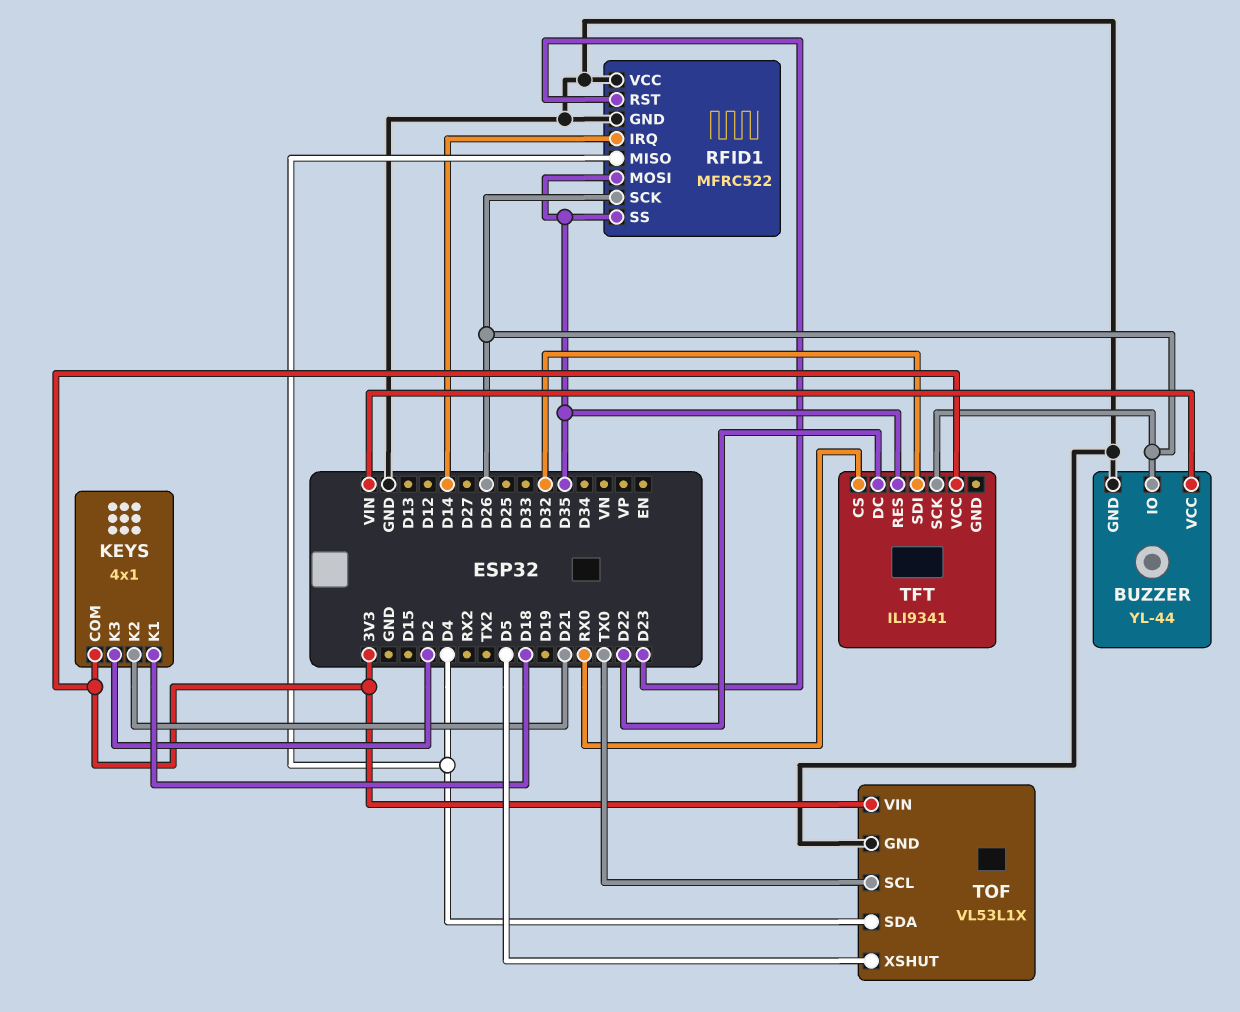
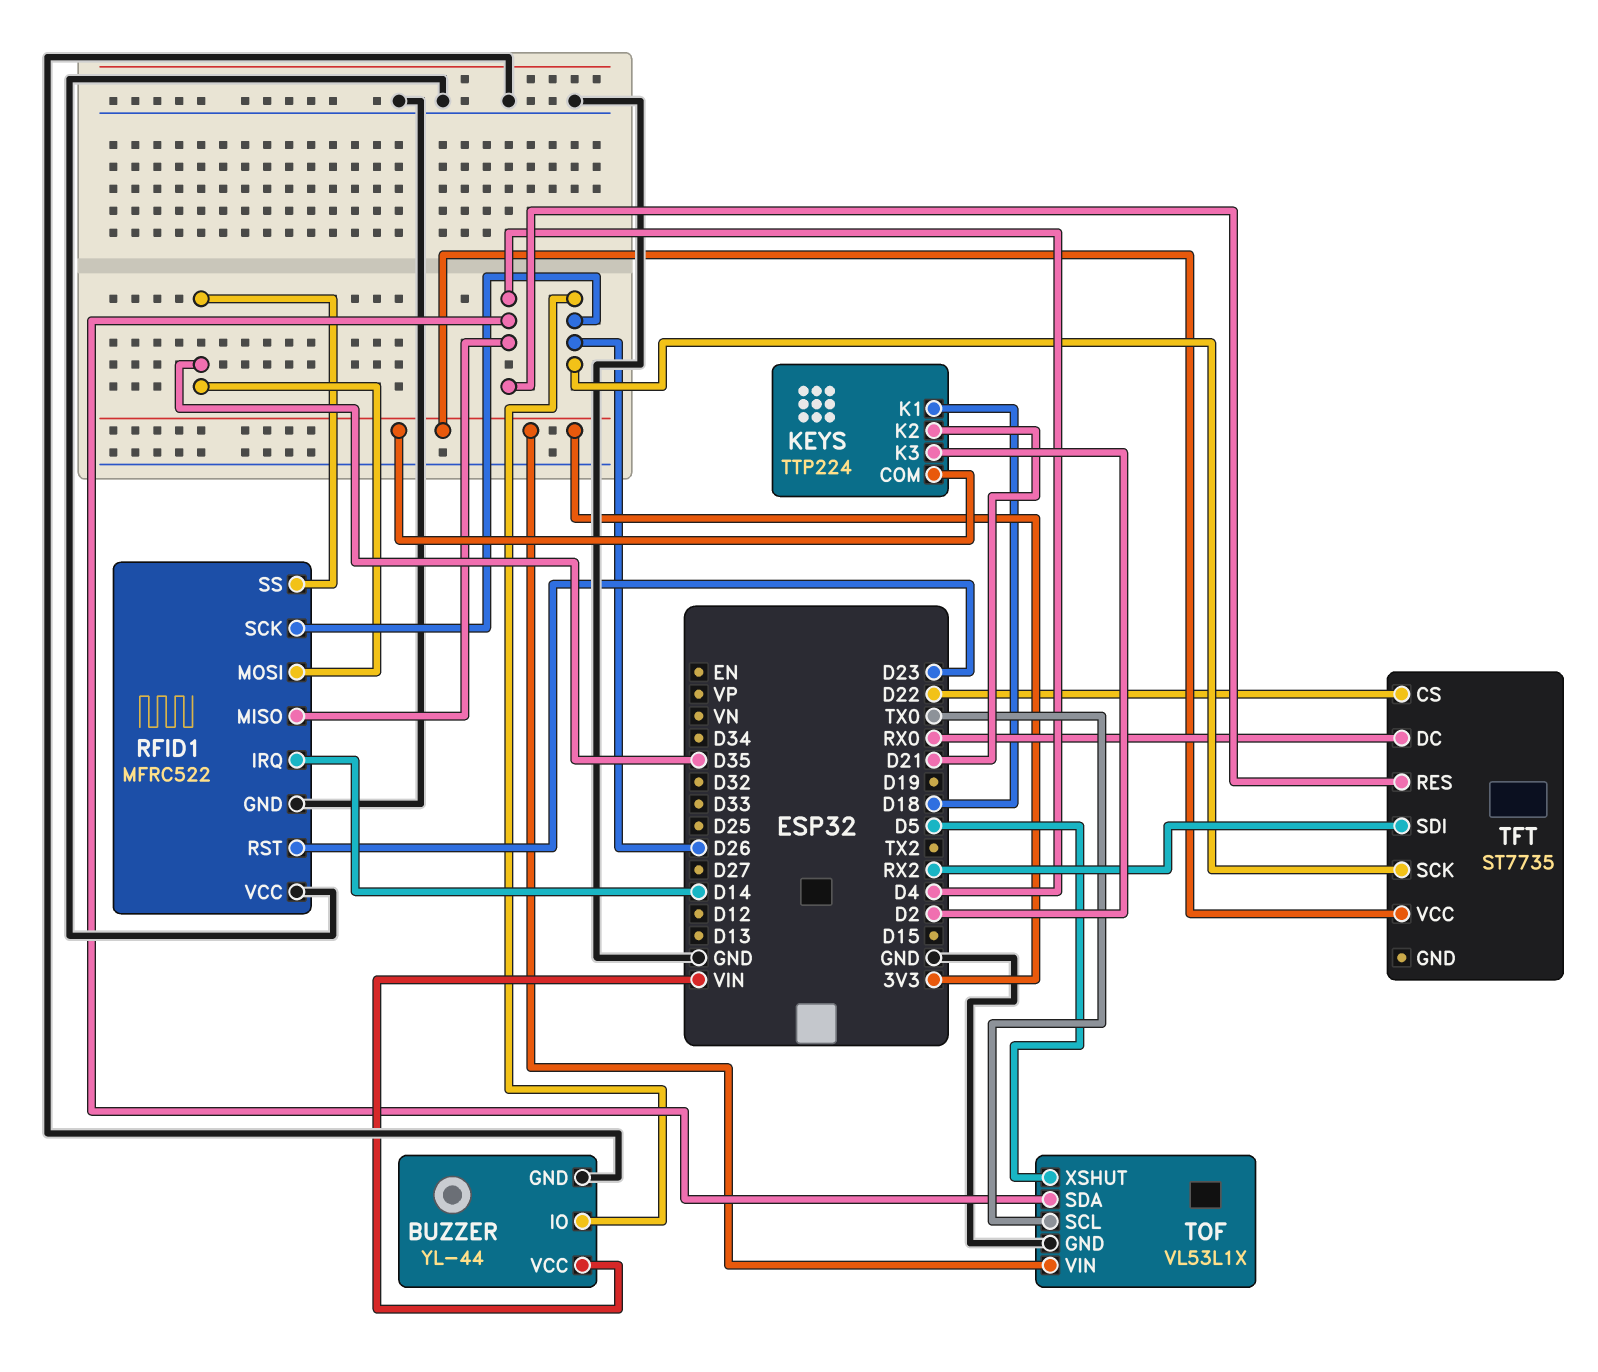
KEYS: 4x1 -> TTP224
TFT: ILI9341 -> ST7735
TFT pin CS: RX0 -> D22
TFT pin DC: D22 -> RX0
TFT pin RES: D35 -> D4
TFT pin SDI: D32 -> RX2

